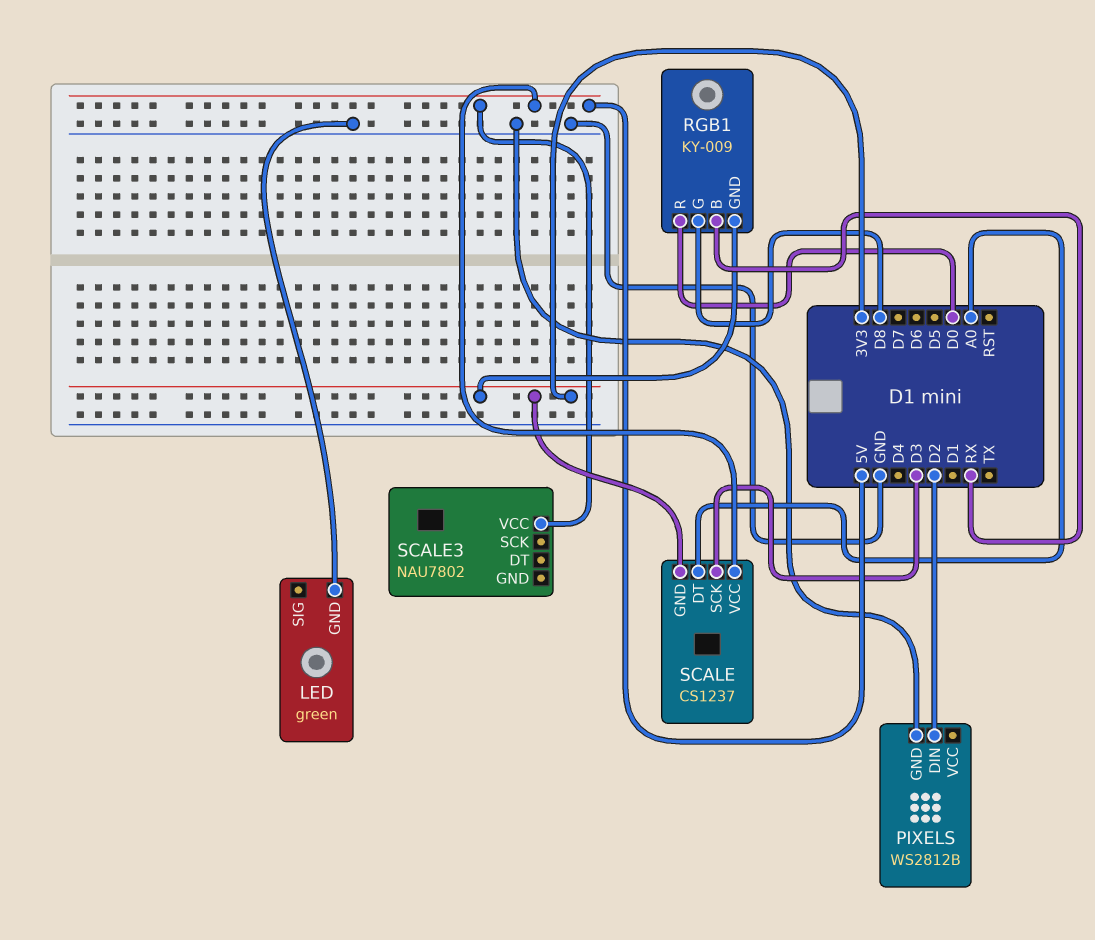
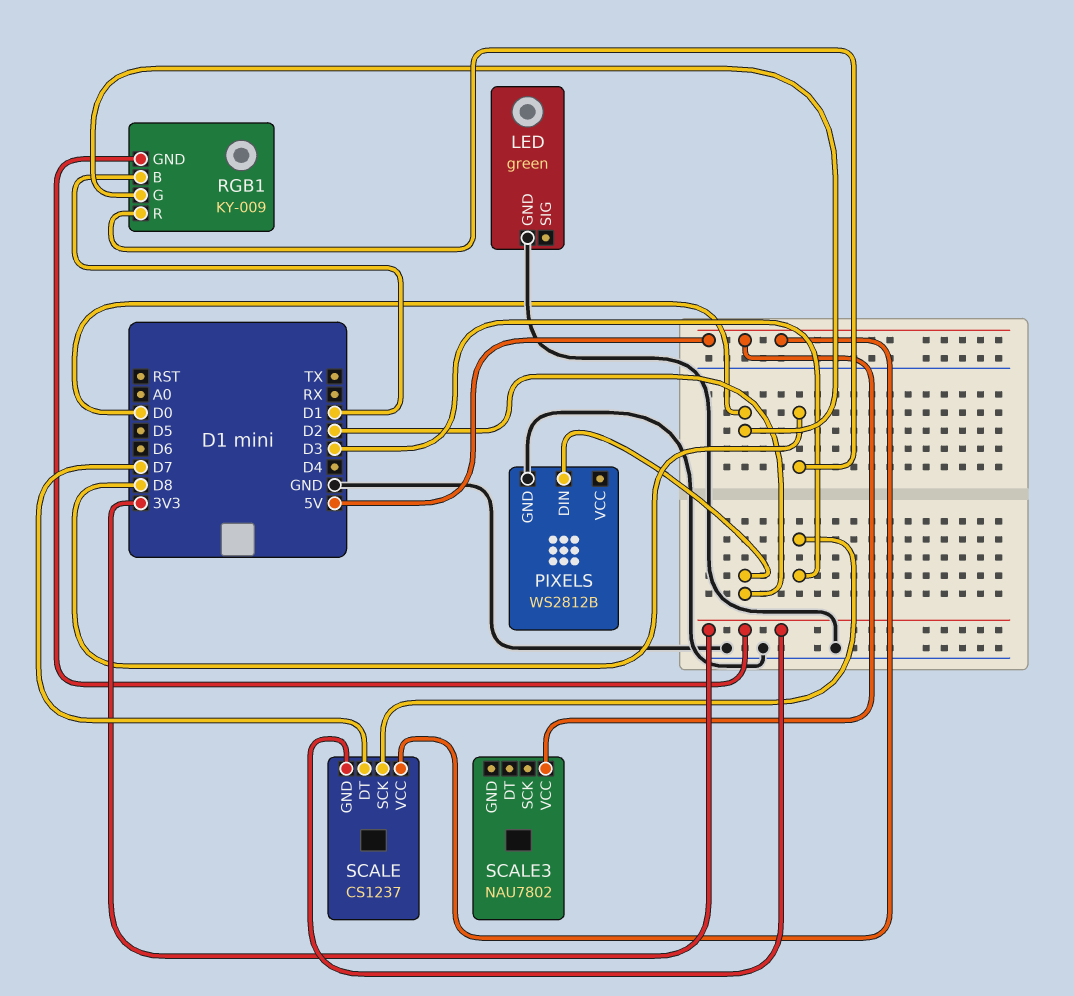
RGB1 pin B: RX -> D1
RGB1 pin G: D8 -> D0
RGB1 pin R: D0 -> D8
SCALE pin DT: A0 -> D7

